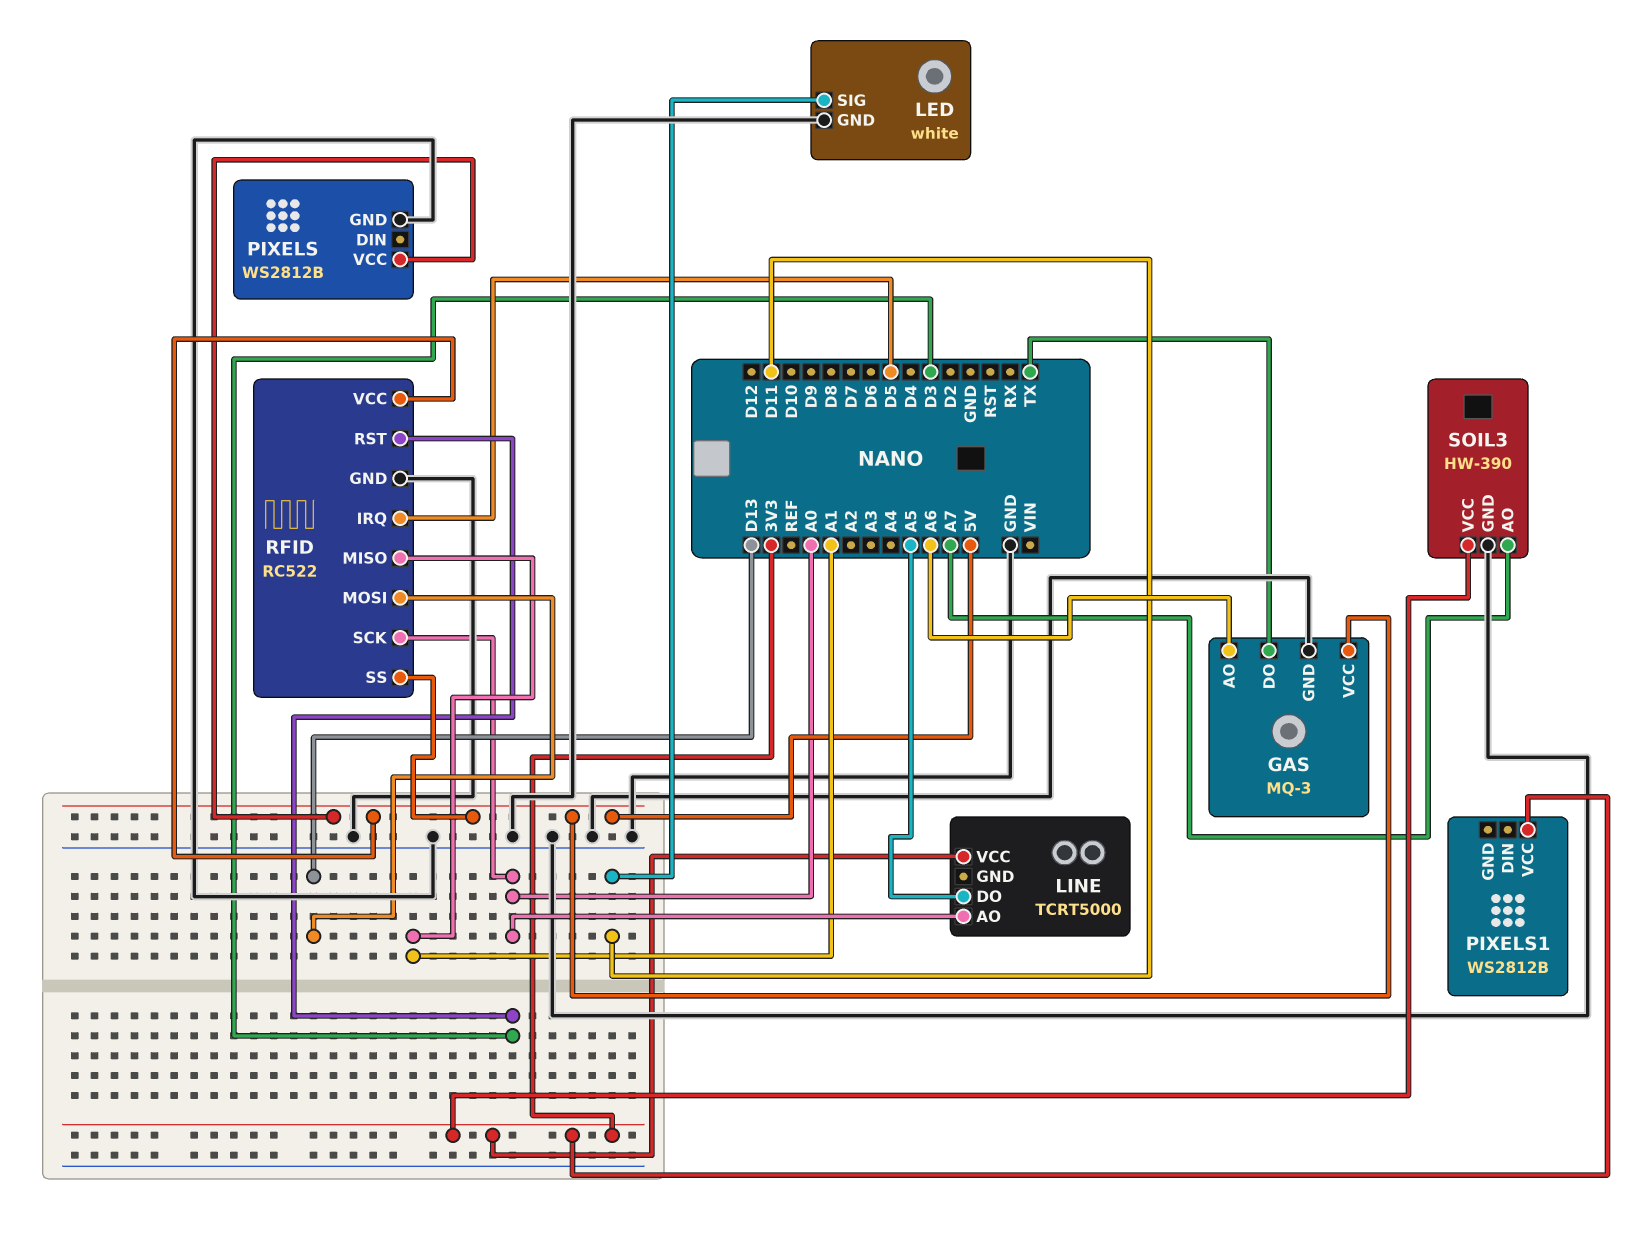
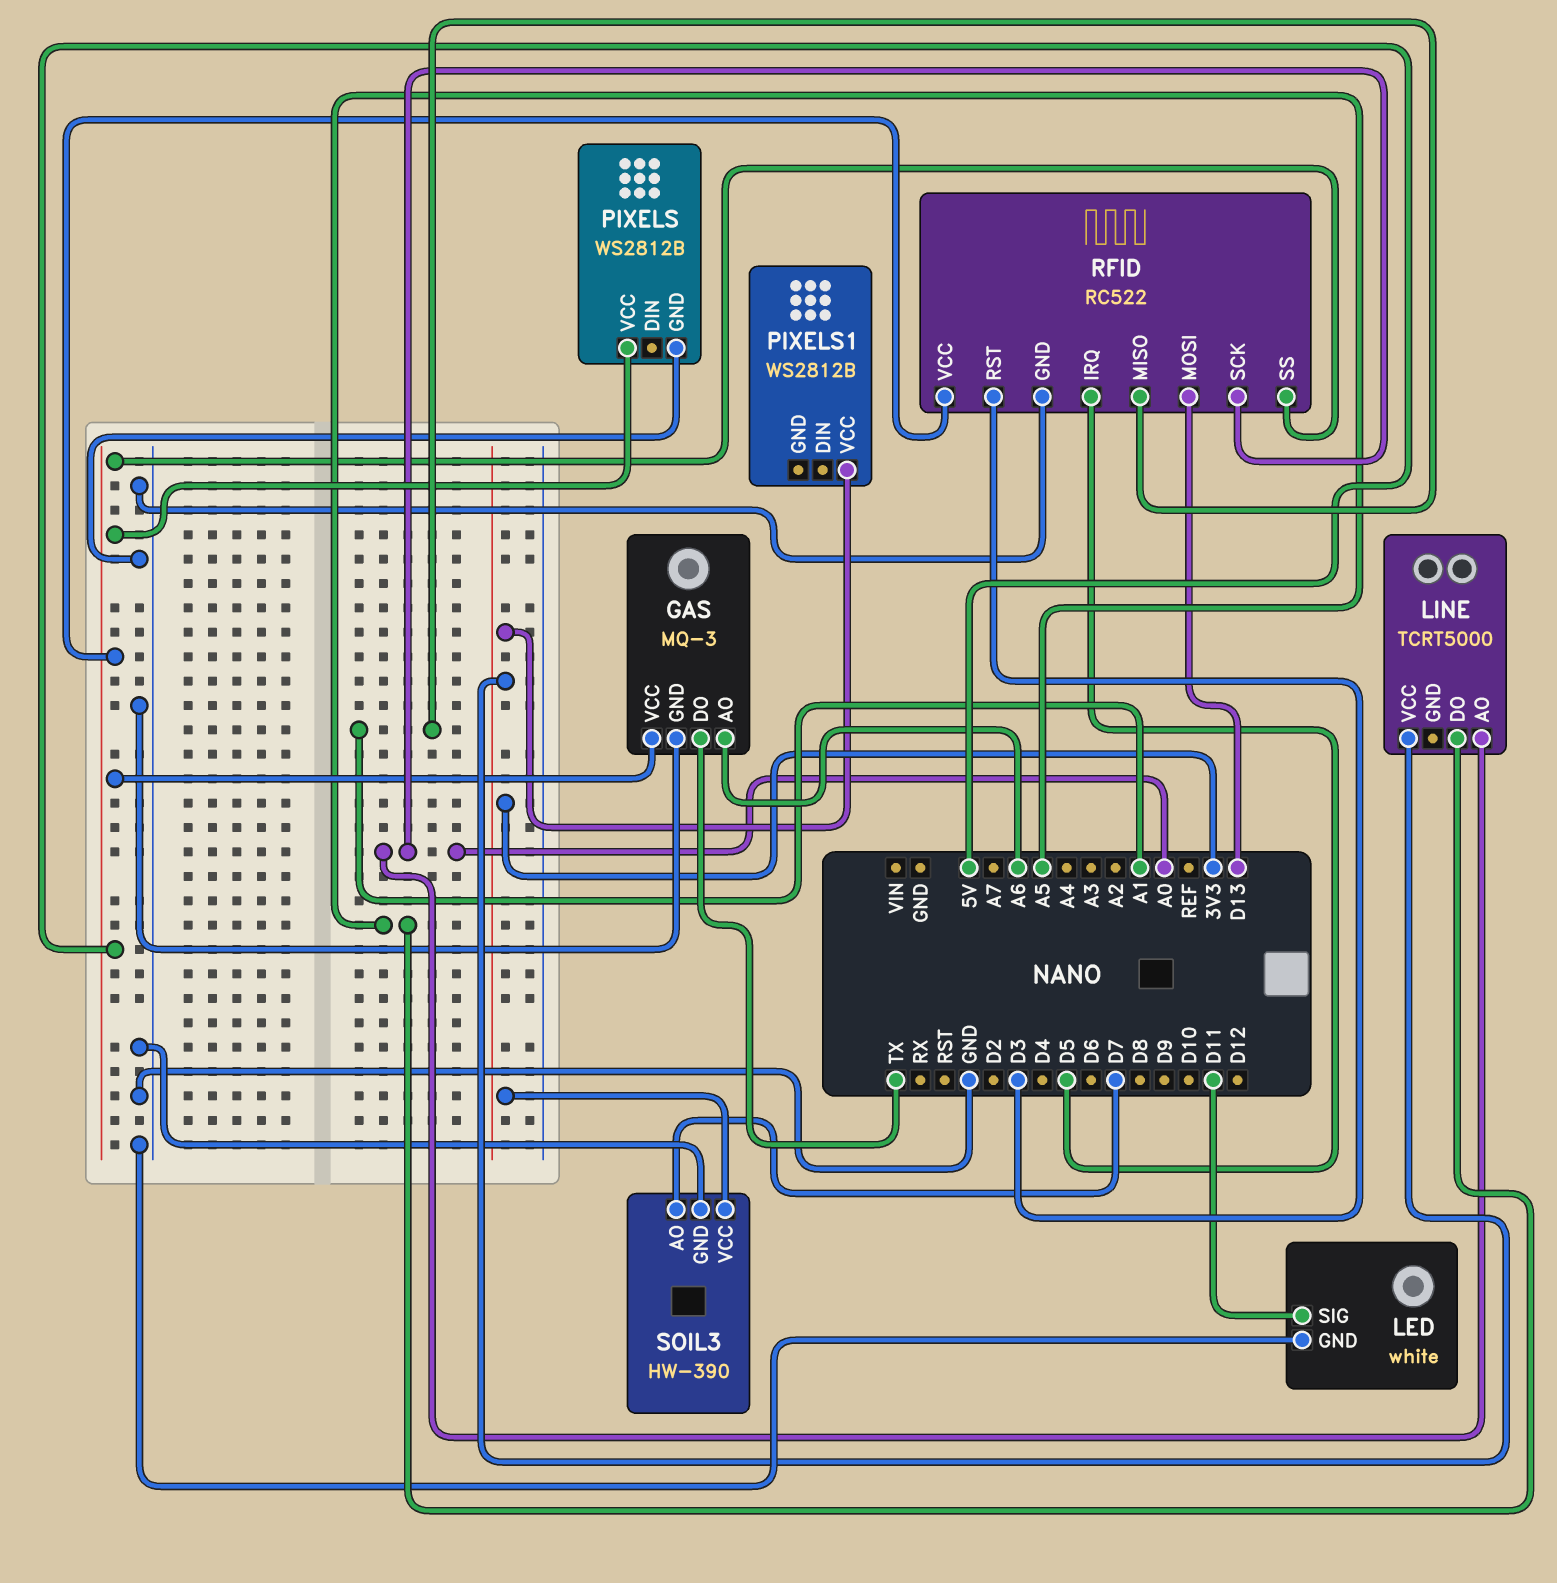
SOIL3 pin AO: A7 -> D7

